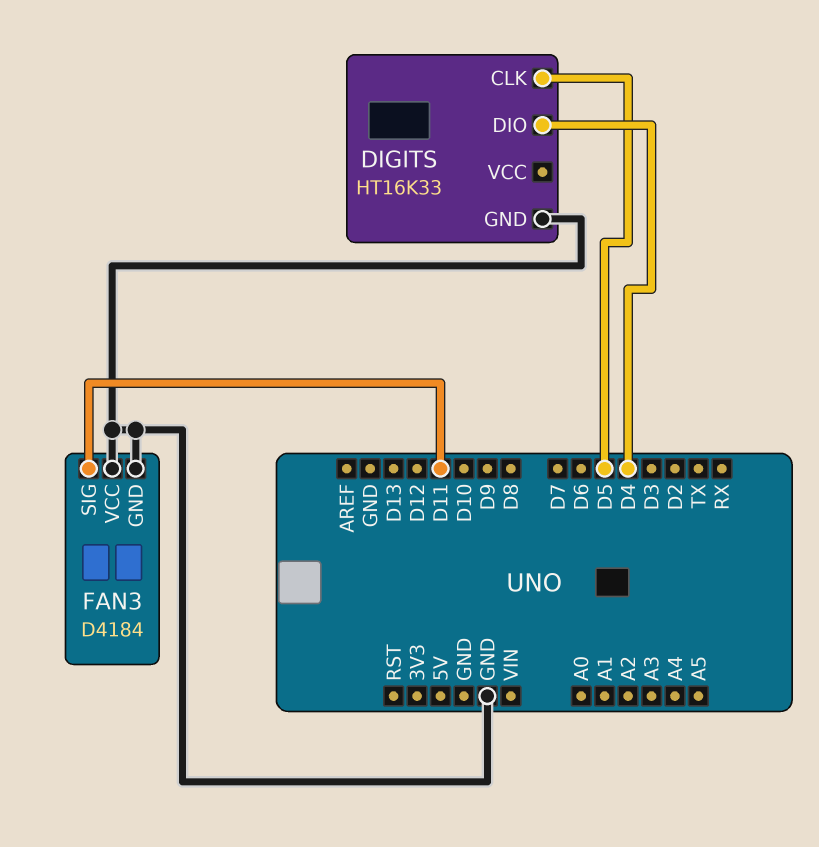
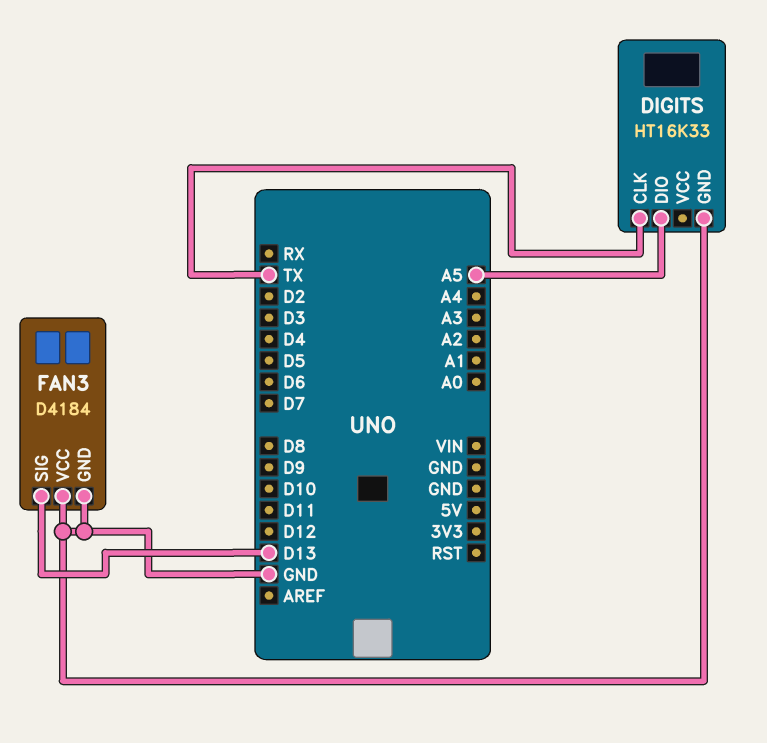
DIGITS pin CLK: D5 -> TX
DIGITS pin DIO: D4 -> A5
FAN3 pin SIG: D11 -> D13

